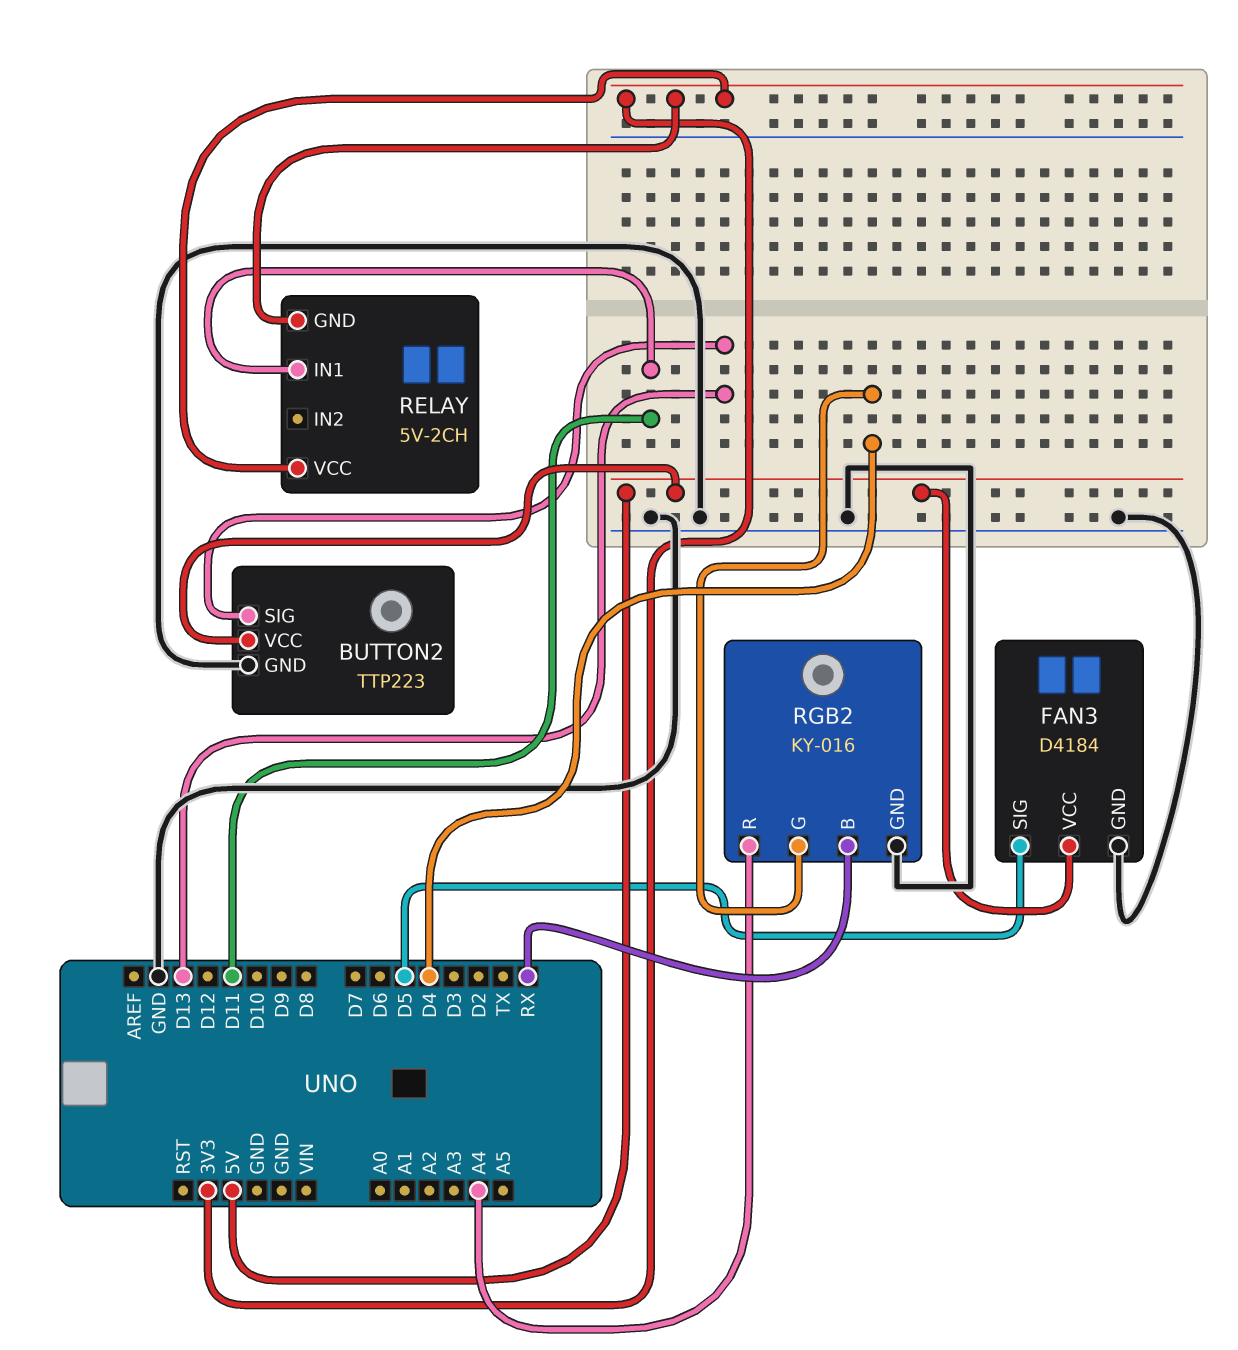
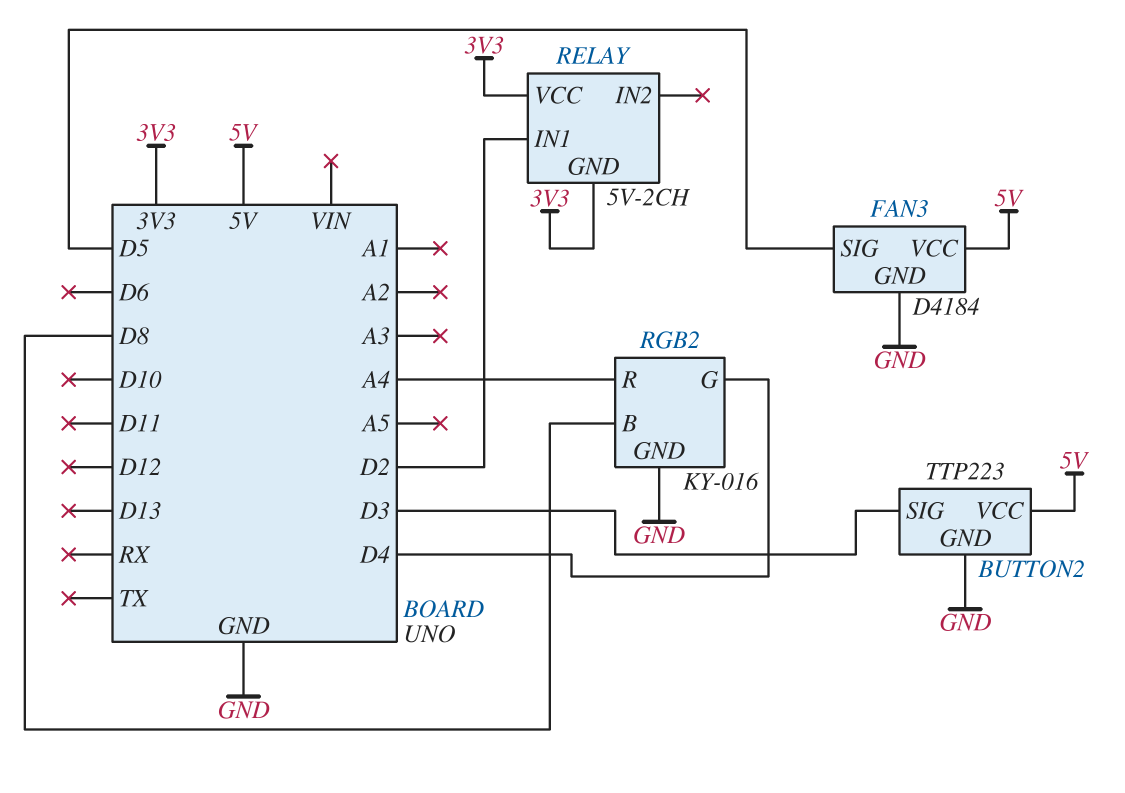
BUTTON2 pin SIG: D13 -> D3
RELAY pin IN1: D11 -> D2
RGB2 pin B: RX -> D8

